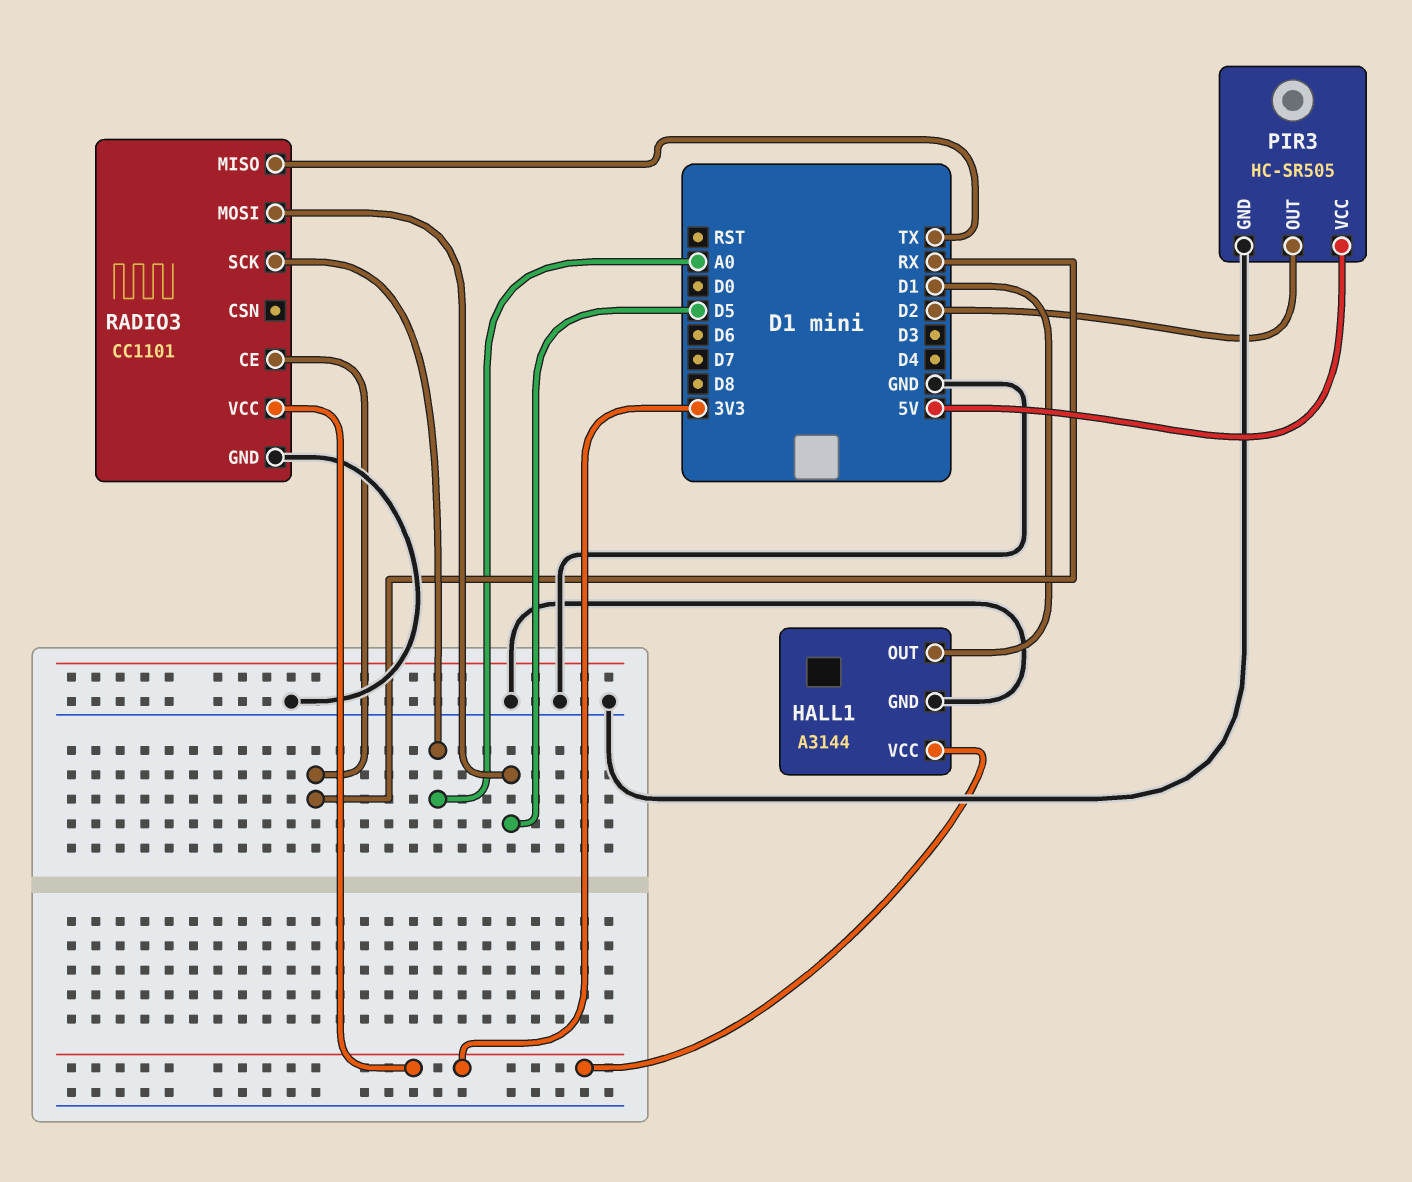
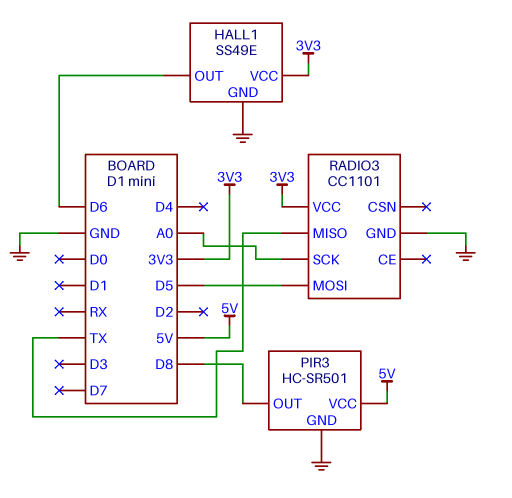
HALL1: A3144 -> SS49E
HALL1 pin OUT: D1 -> D6
PIR3: HC-SR505 -> HC-SR501
PIR3 pin OUT: D2 -> D8
RADIO3 pin CE: RX -> none

